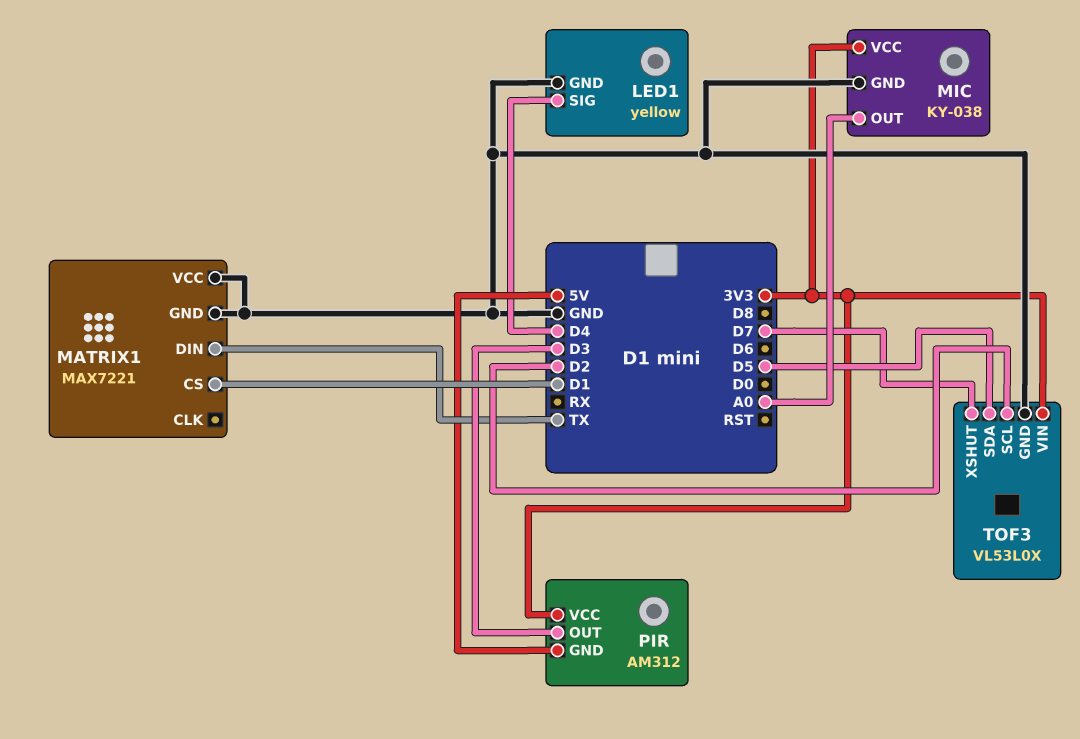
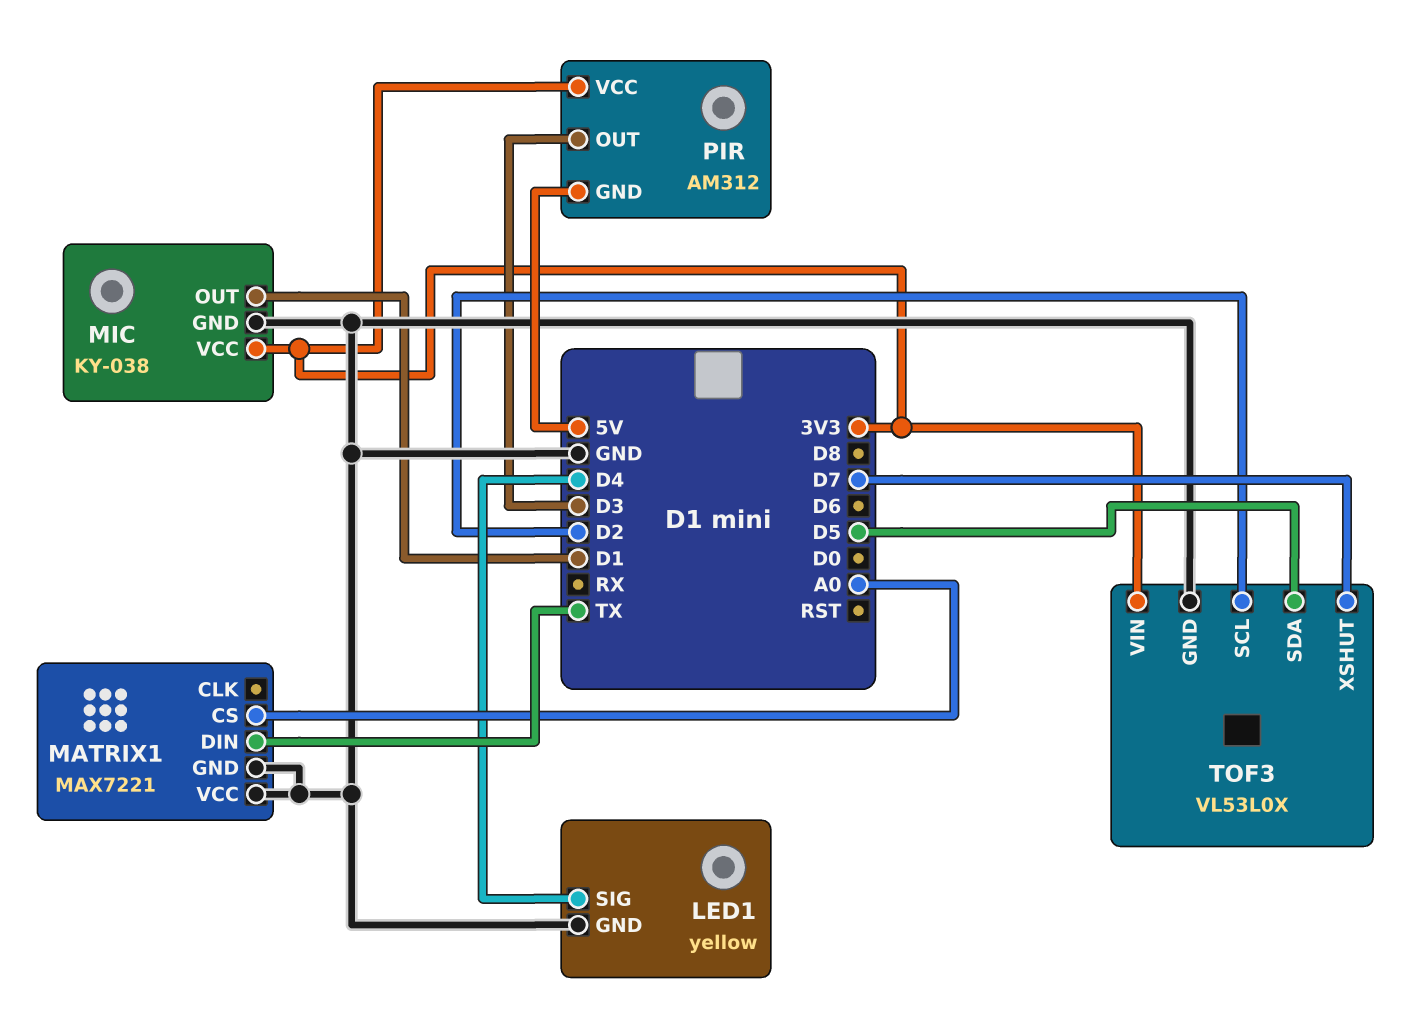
MATRIX1 pin CS: D1 -> A0
MIC pin OUT: A0 -> D1

